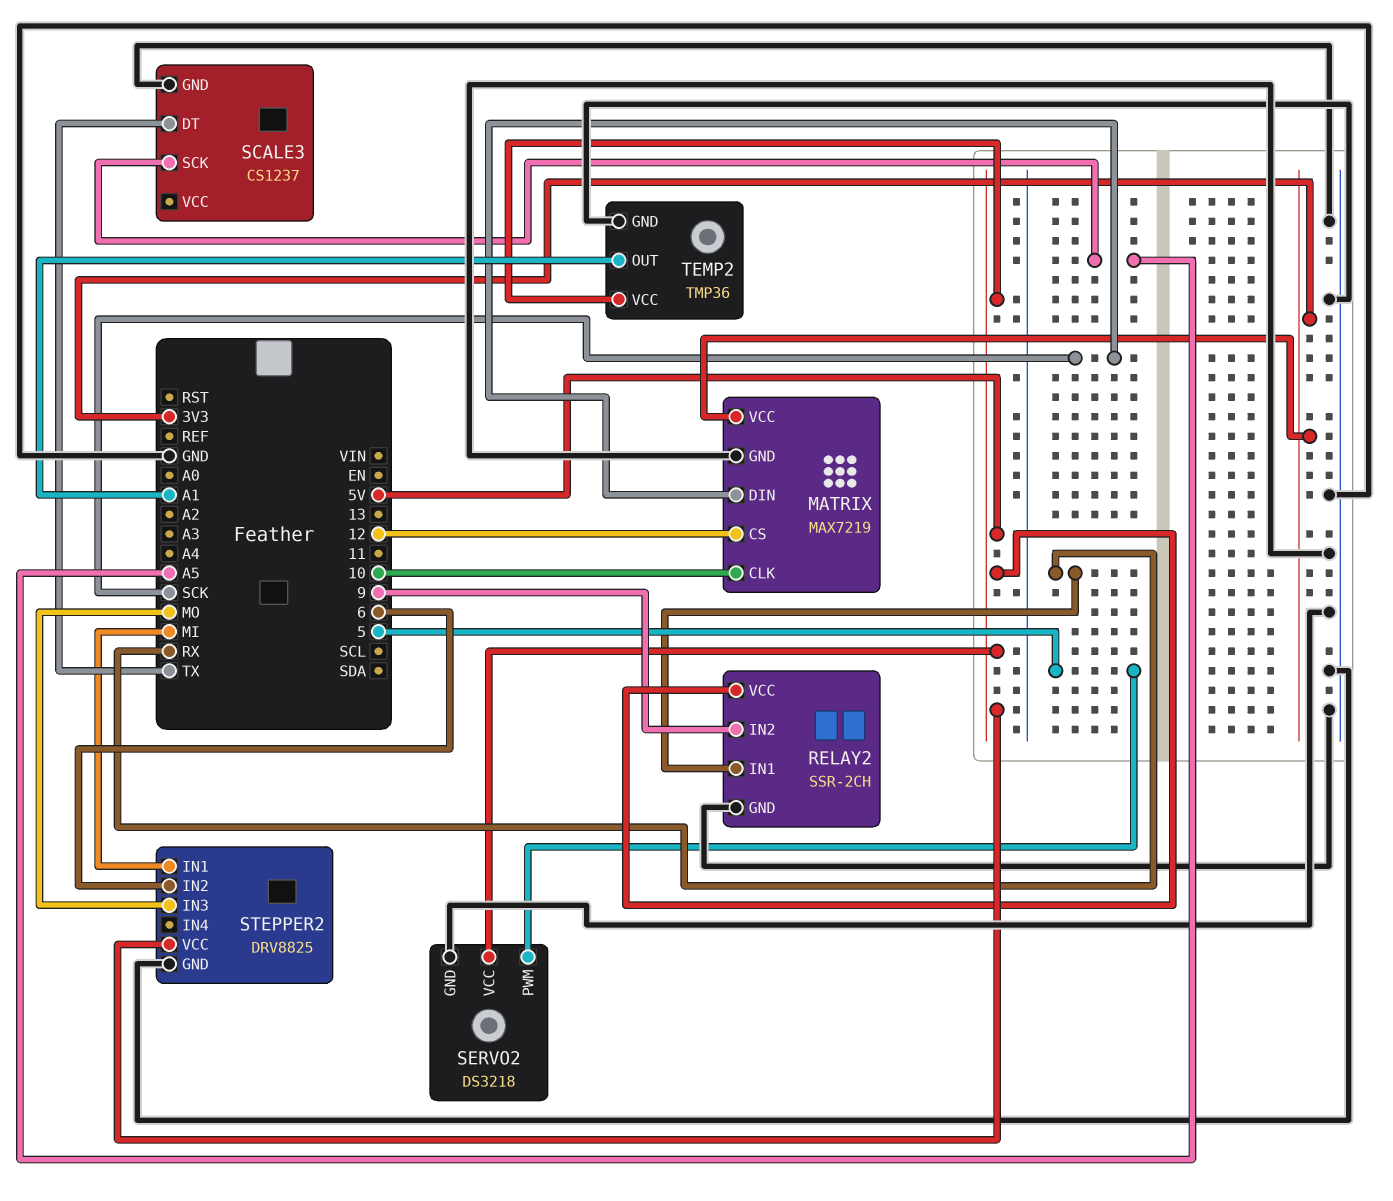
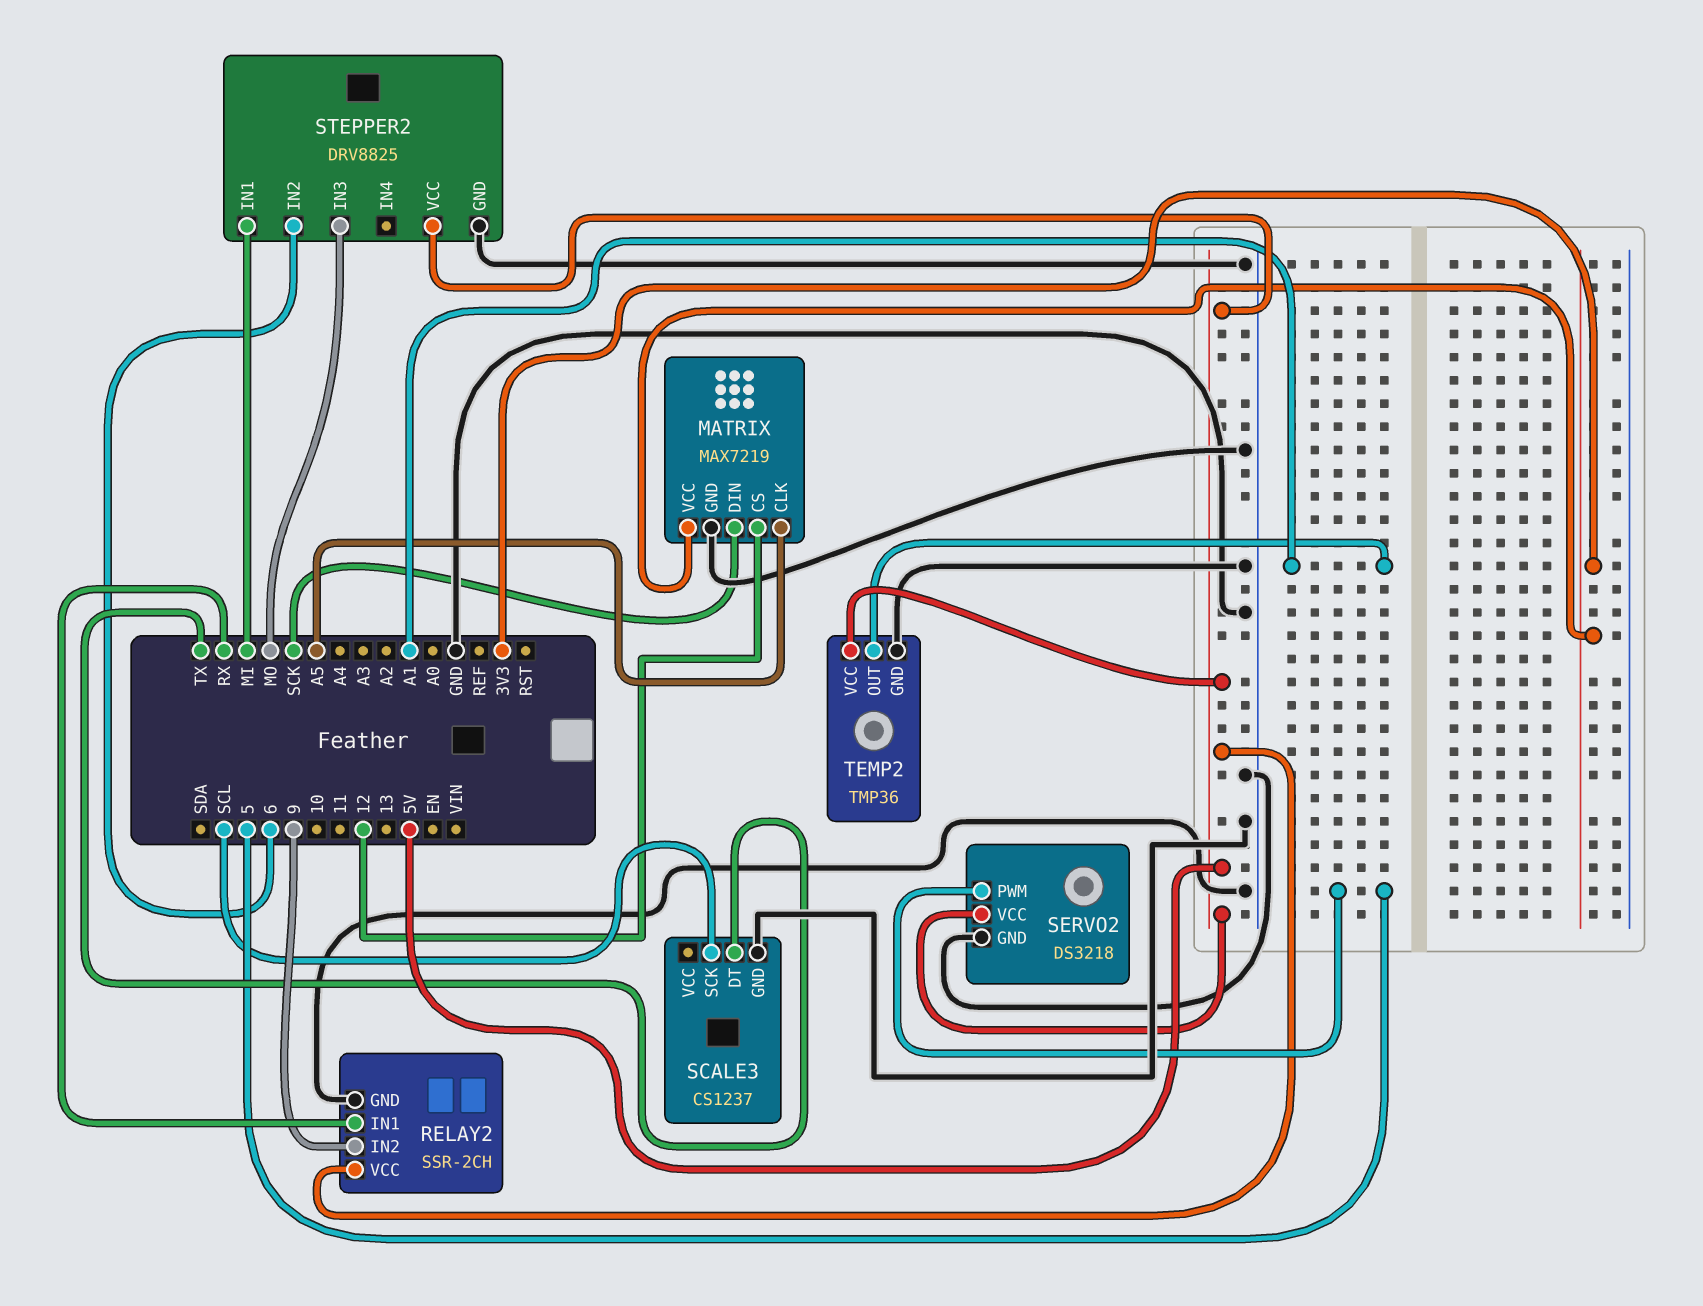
MATRIX pin CLK: 10 -> A5
SCALE3 pin SCK: A5 -> SCL

